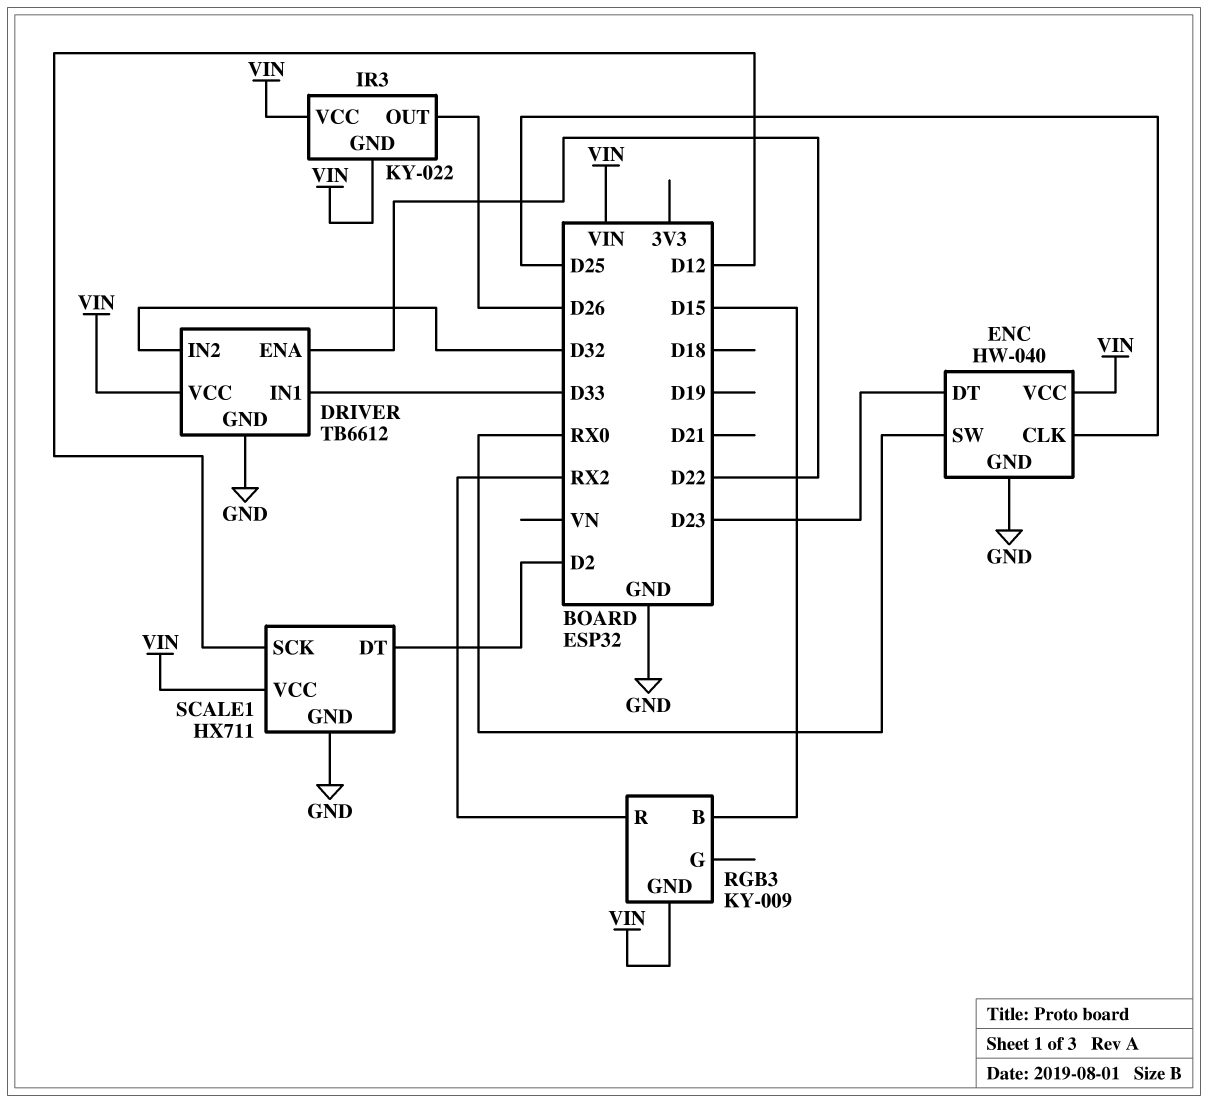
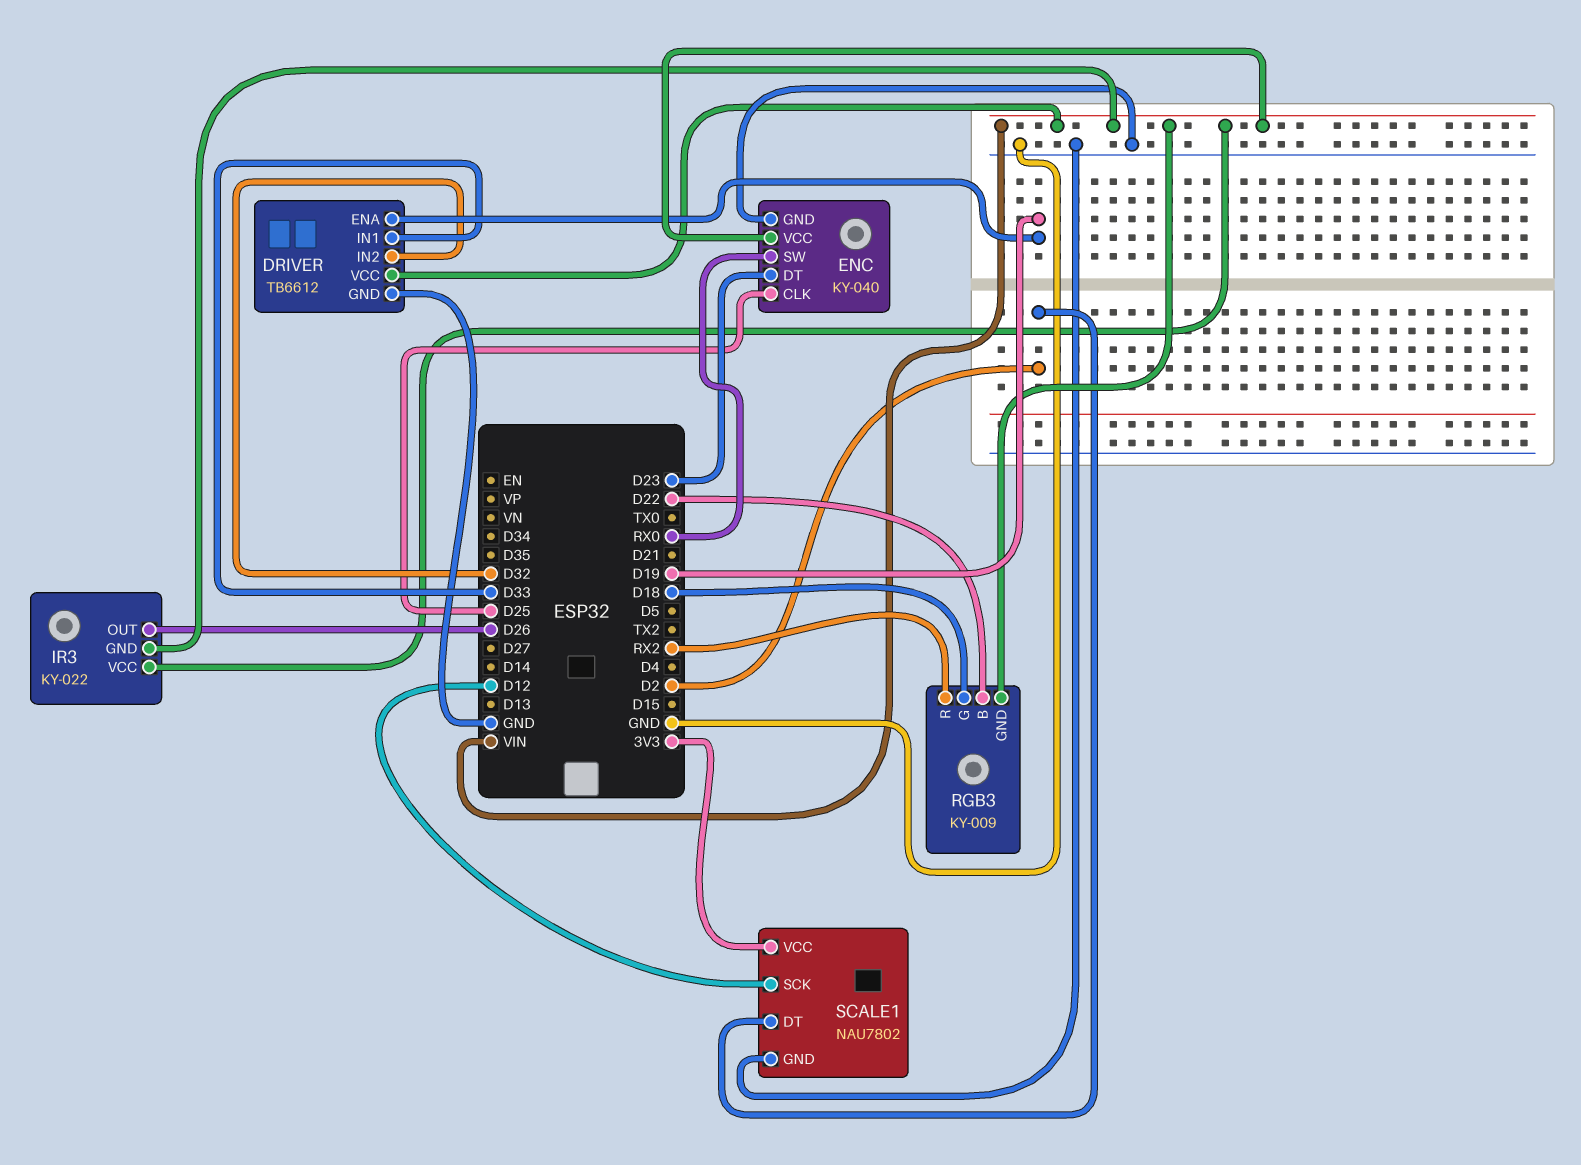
DRIVER pin ENA: D22 -> D19
ENC: HW-040 -> KY-040
RGB3 pin B: D15 -> D22
RGB3 pin G: none -> D18
SCALE1: HX711 -> NAU7802
SCALE1 pin VCC: VIN -> 3V3

